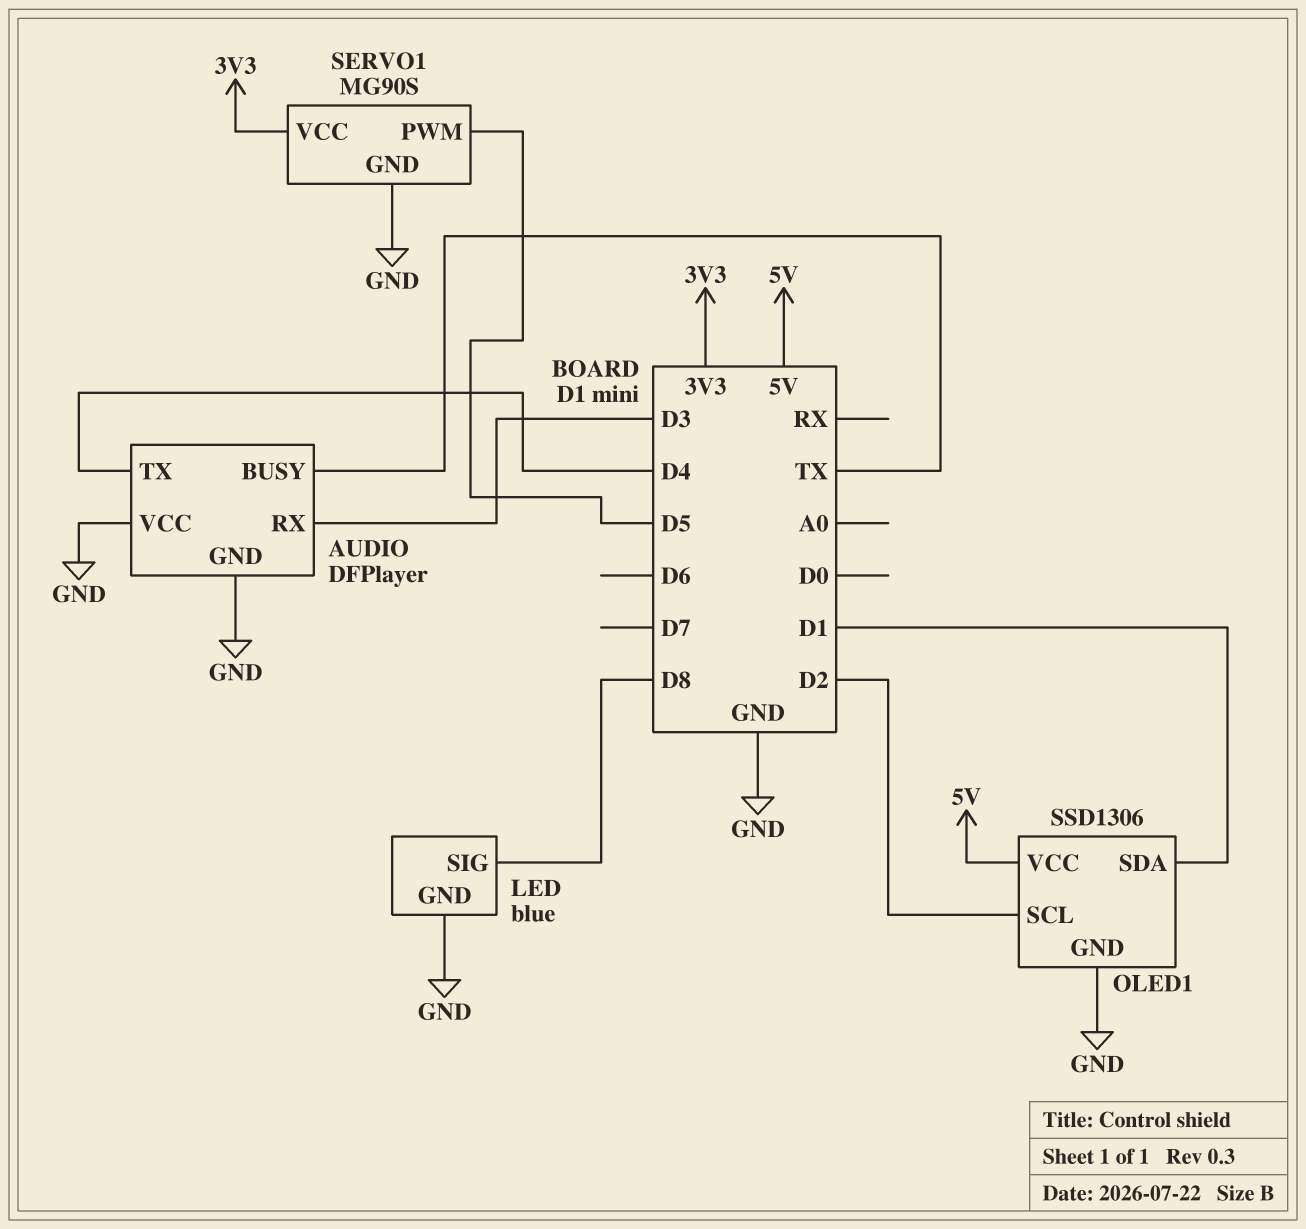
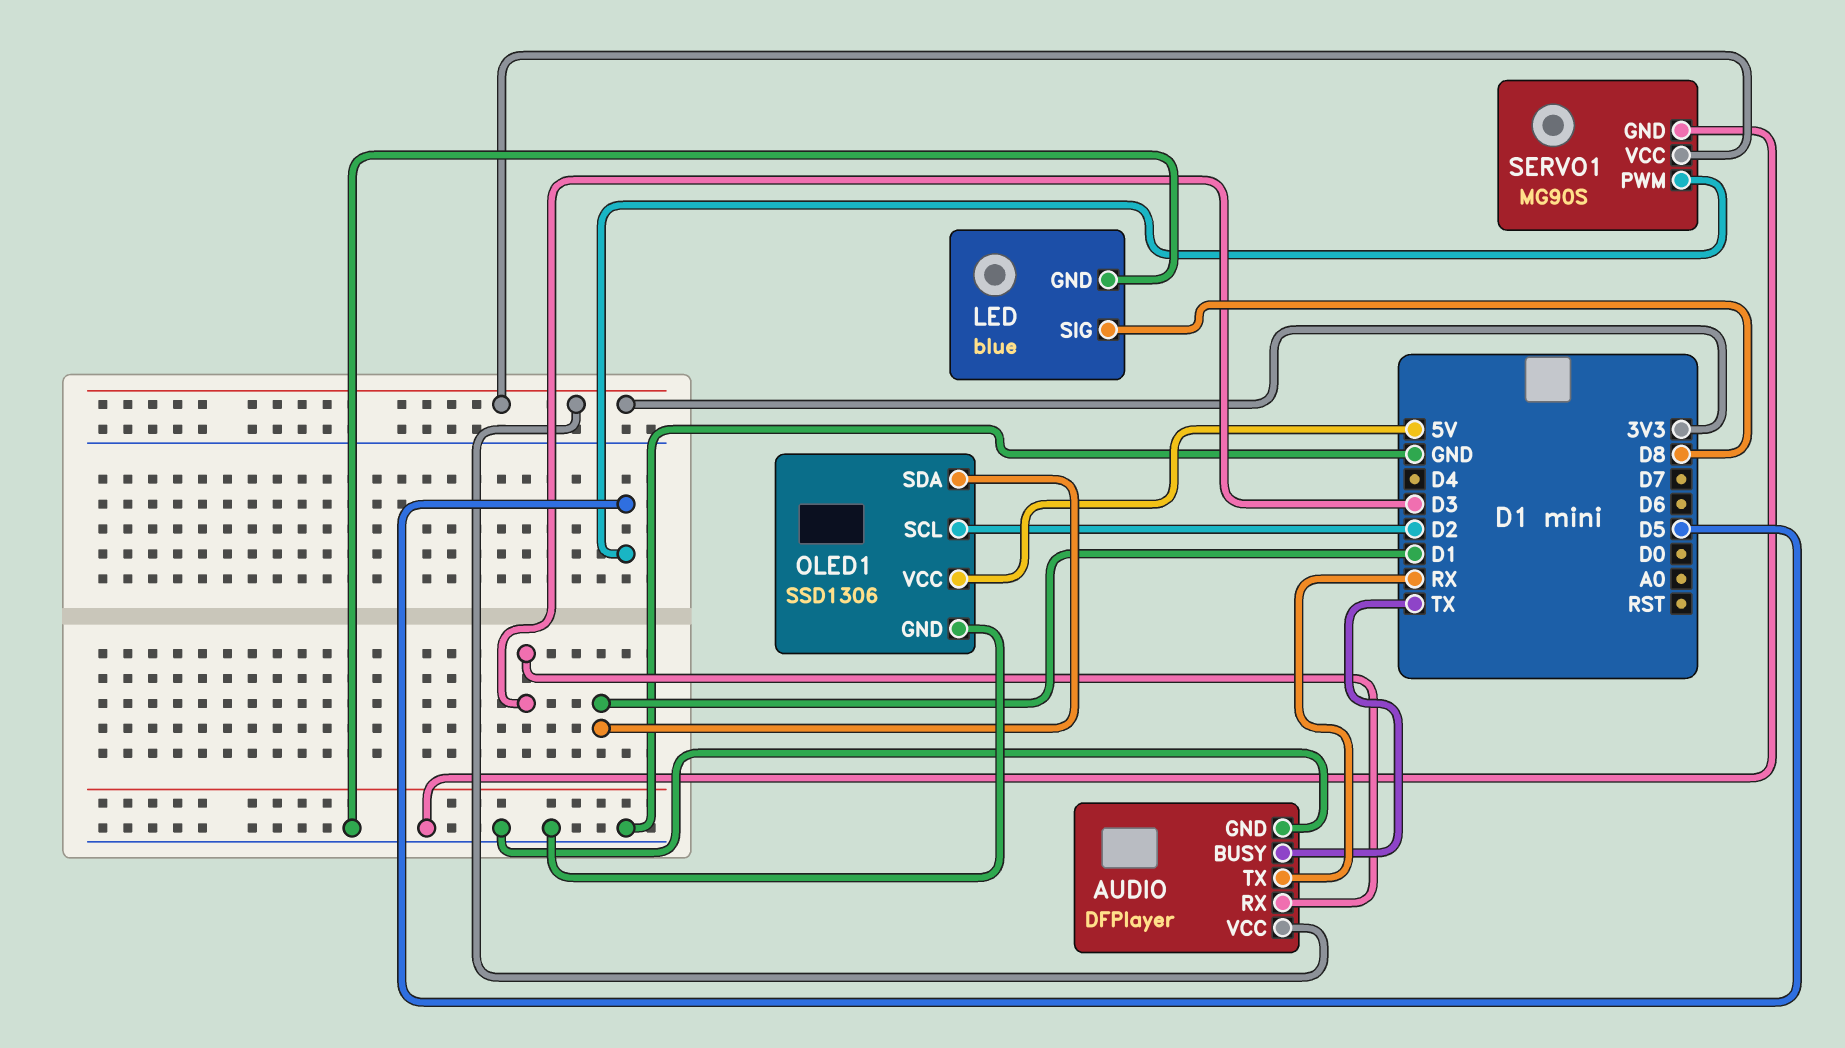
AUDIO pin TX: D4 -> RX
AUDIO pin VCC: GND -> 3V3

